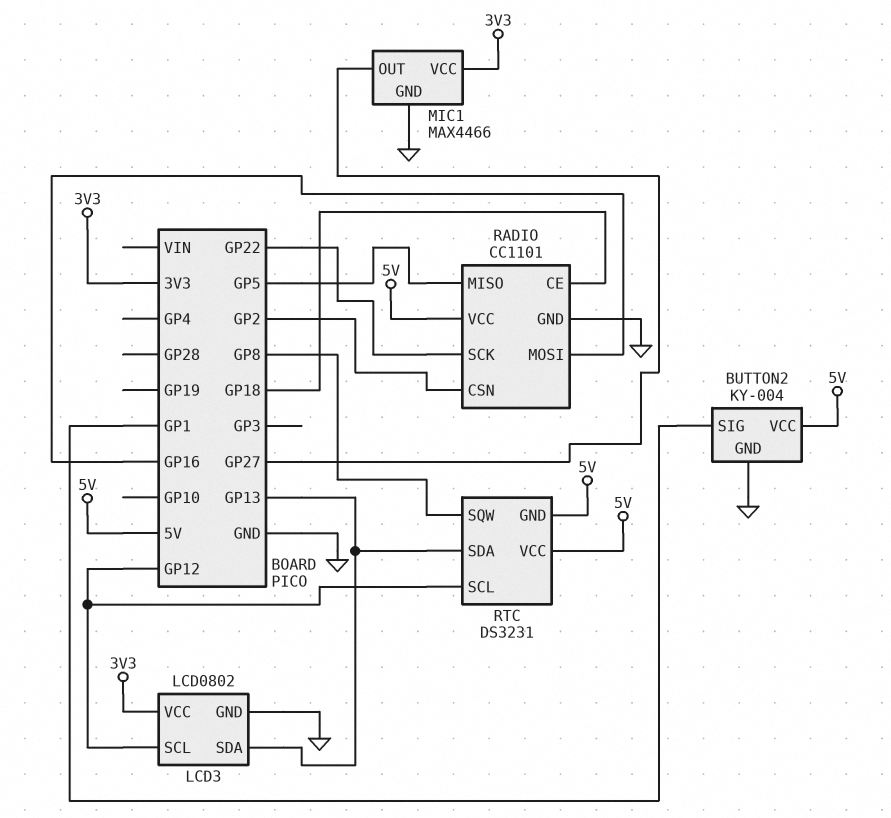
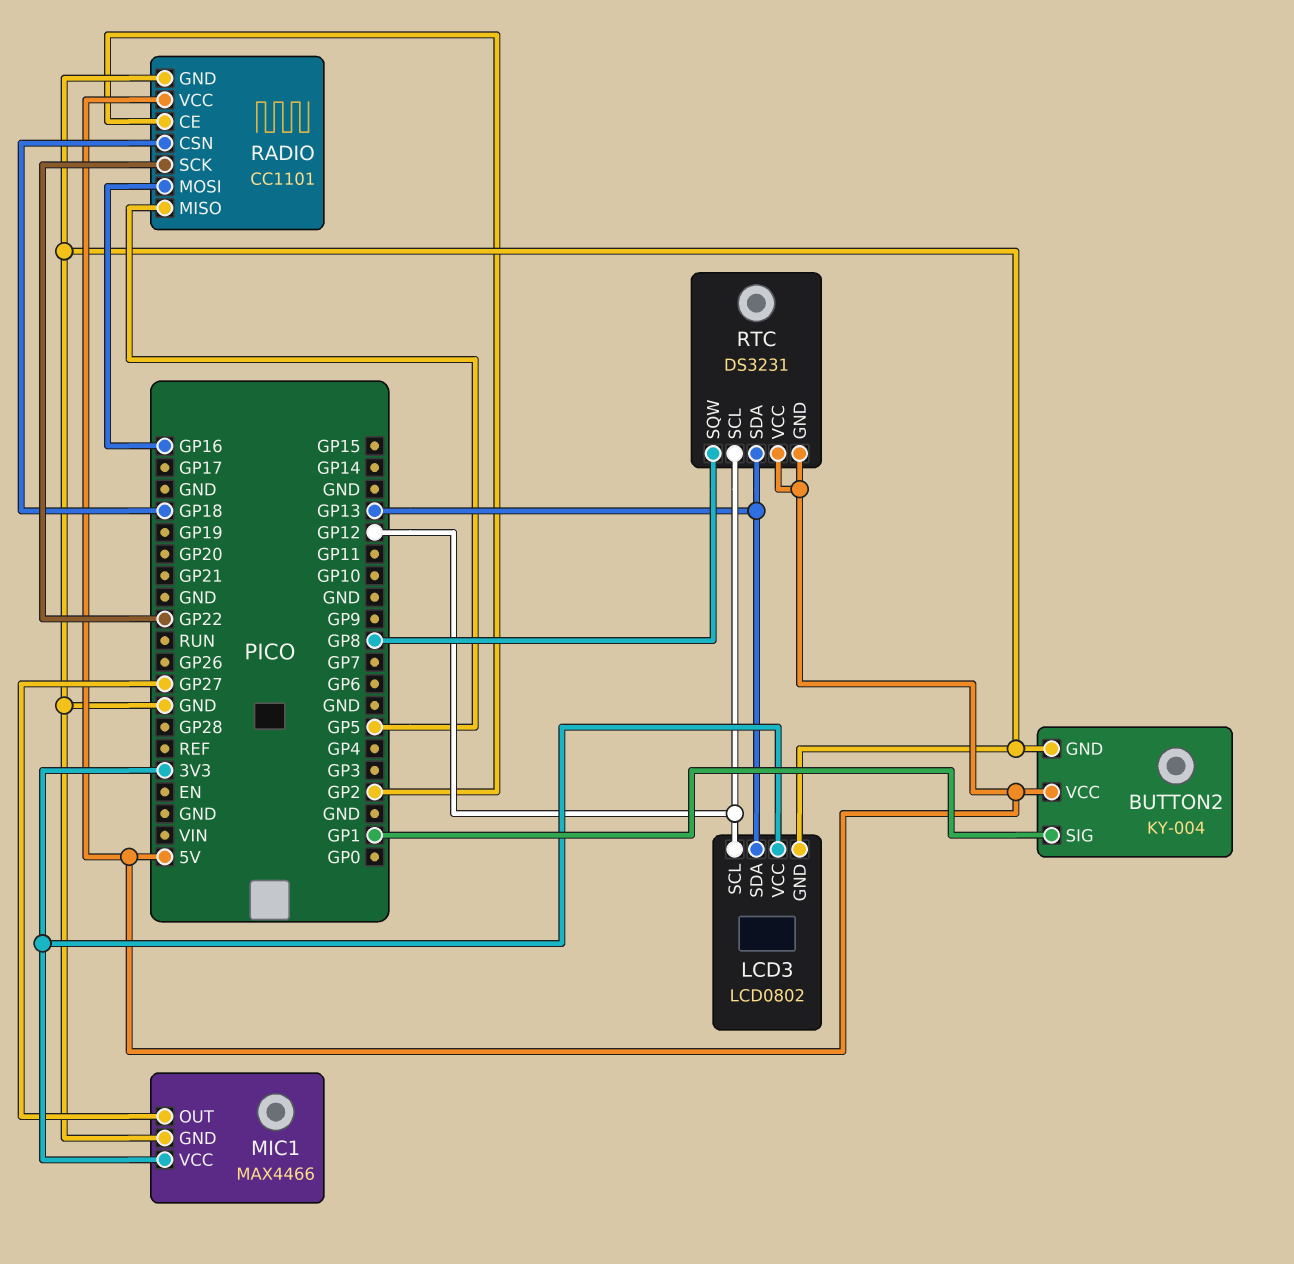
RADIO pin CE: GP18 -> GP2
RADIO pin CSN: GP2 -> GP18

